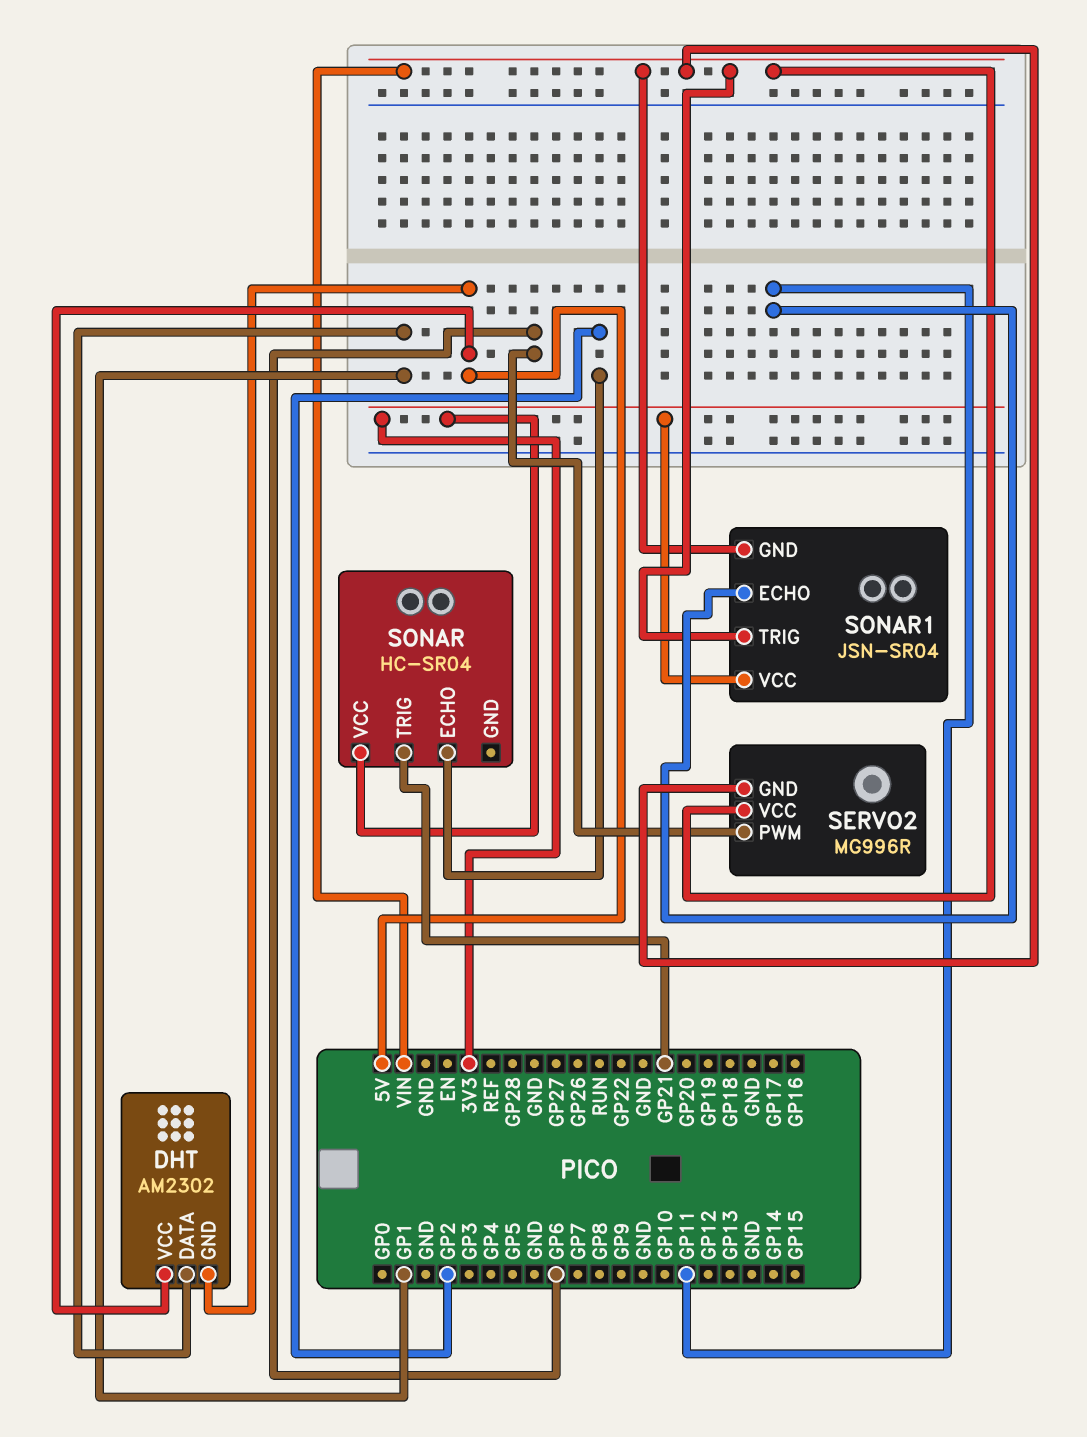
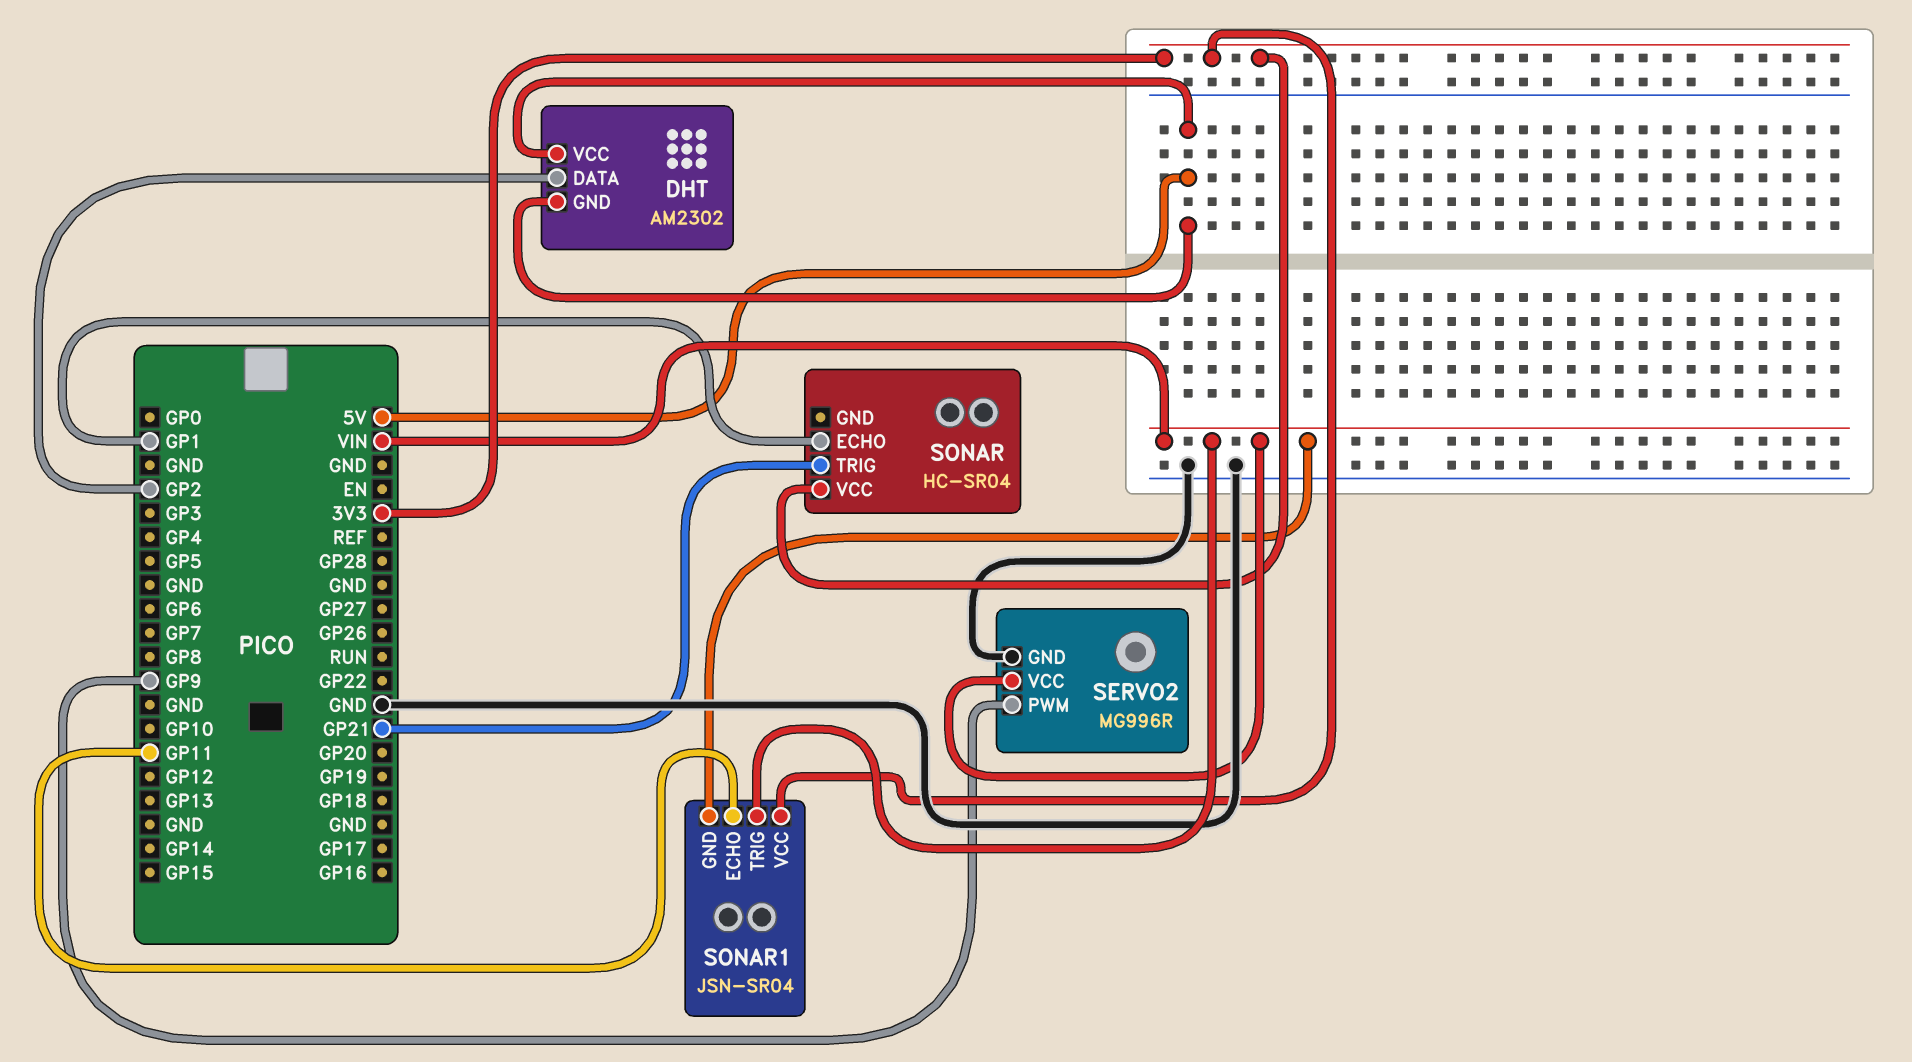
DHT pin DATA: GP1 -> GP2
SERVO2 pin GND: VIN -> GND
SERVO2 pin PWM: GP6 -> GP9
SONAR pin ECHO: GP2 -> GP1

